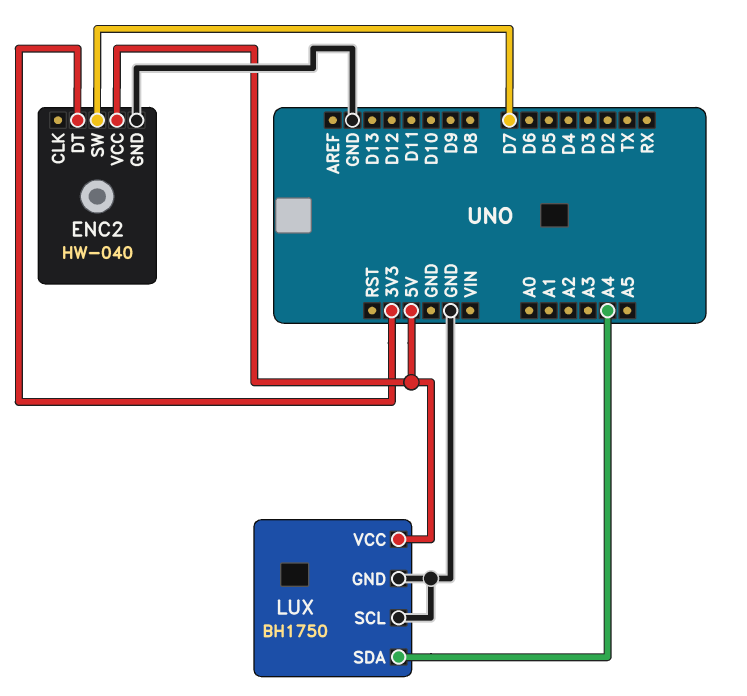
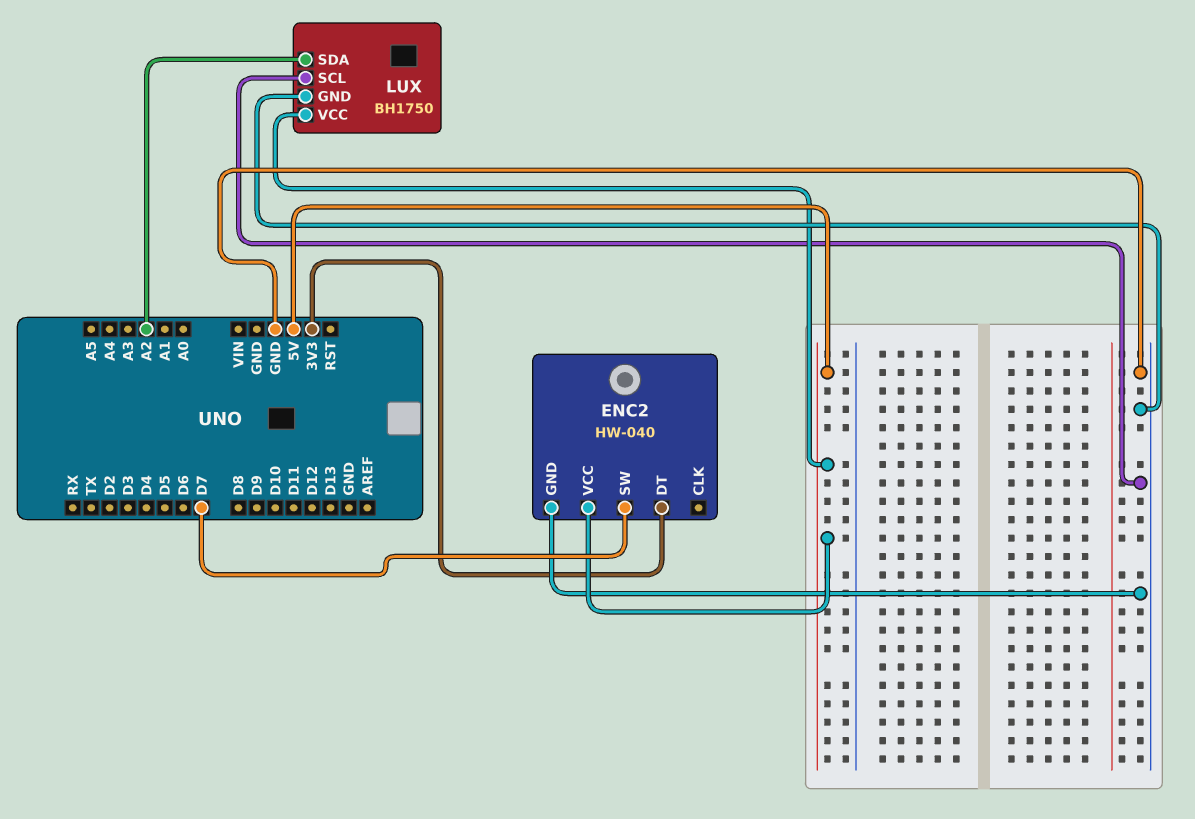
LUX pin SDA: A4 -> A2

